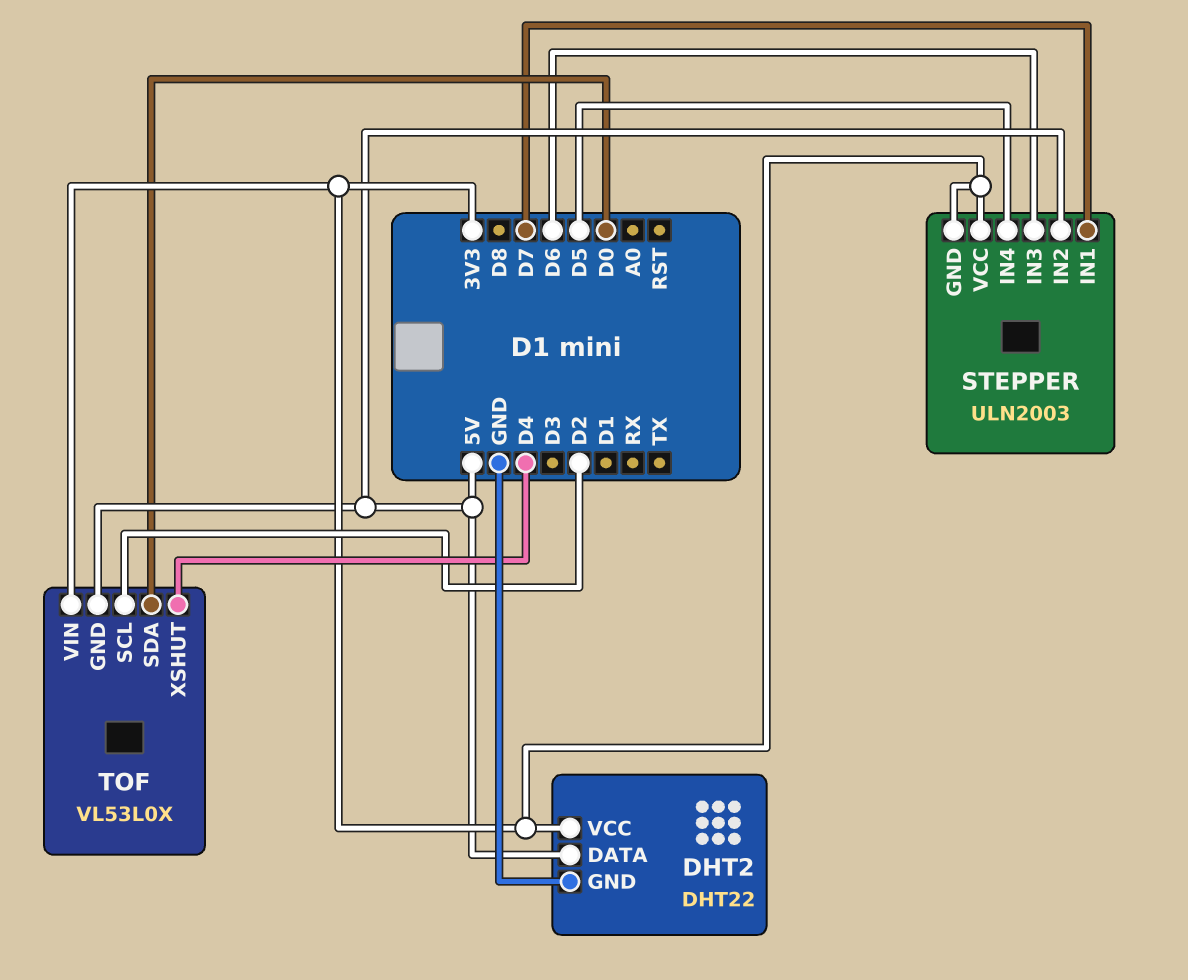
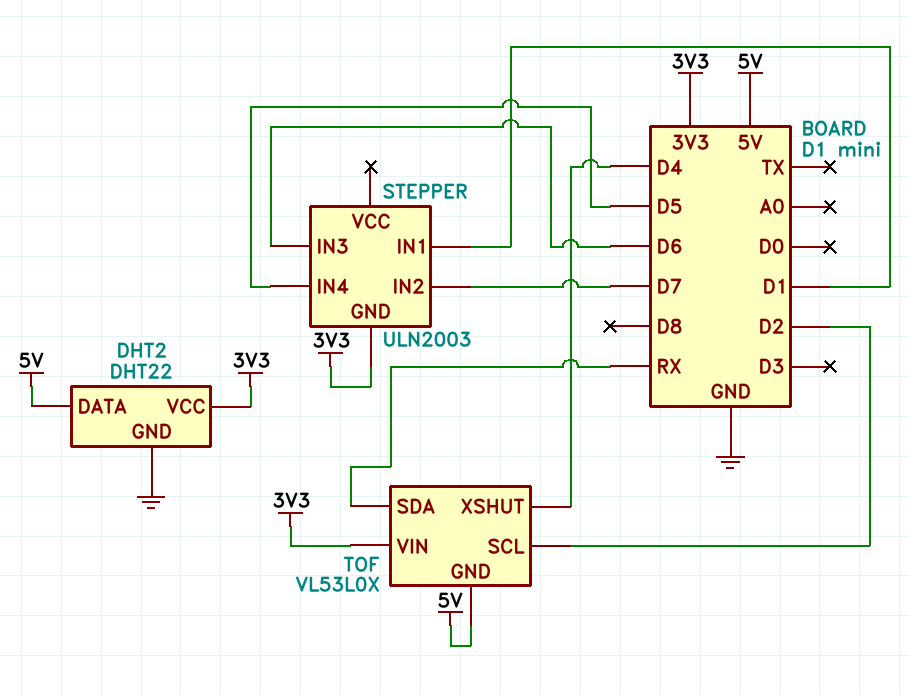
STEPPER pin IN1: D7 -> D1
STEPPER pin IN2: 5V -> D7
STEPPER pin VCC: 3V3 -> none
TOF pin SDA: D0 -> RX

